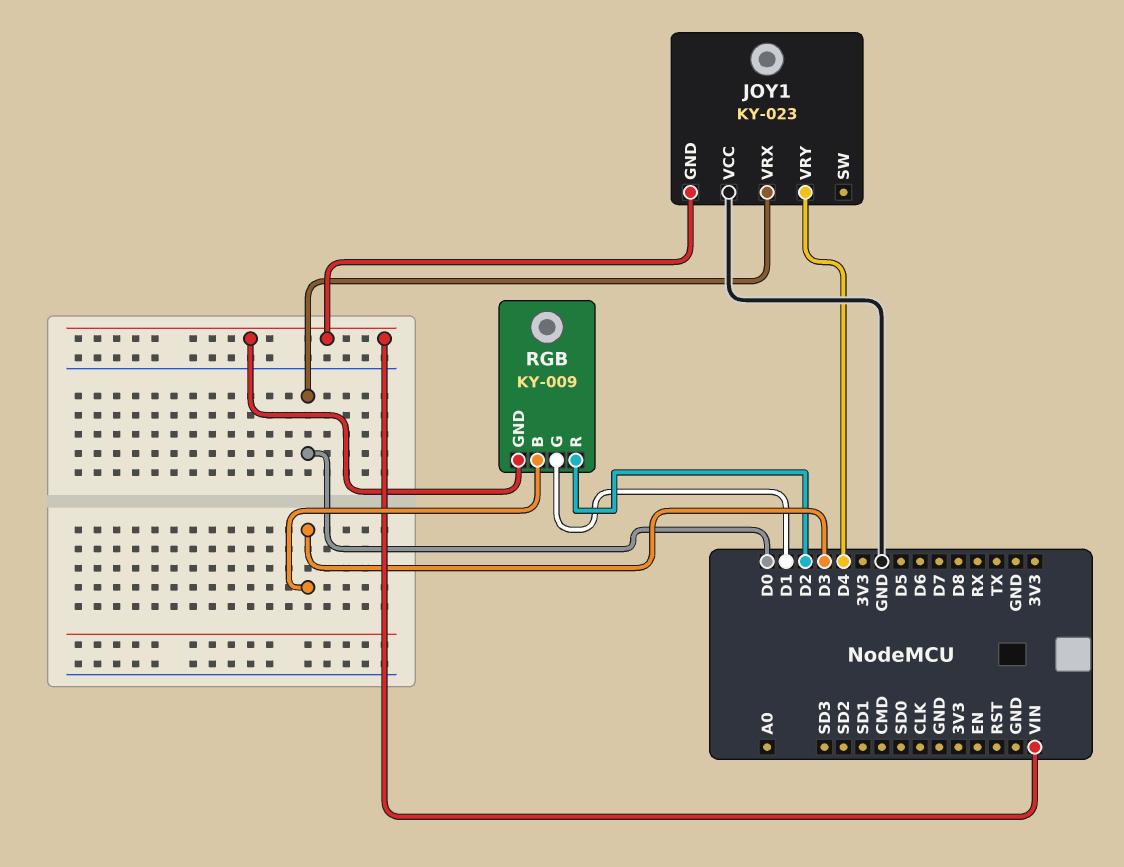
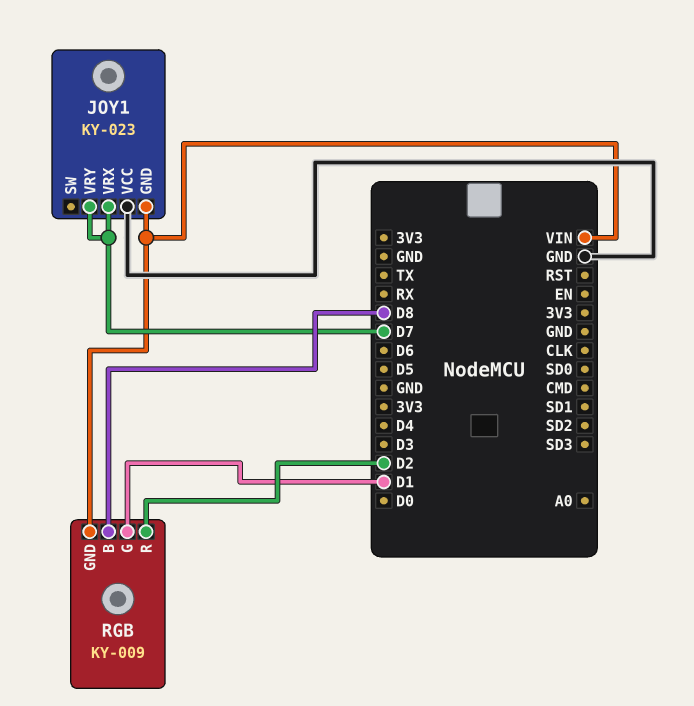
JOY1 pin VRX: D0 -> D7
JOY1 pin VRY: D4 -> D7
RGB pin B: D3 -> D8

